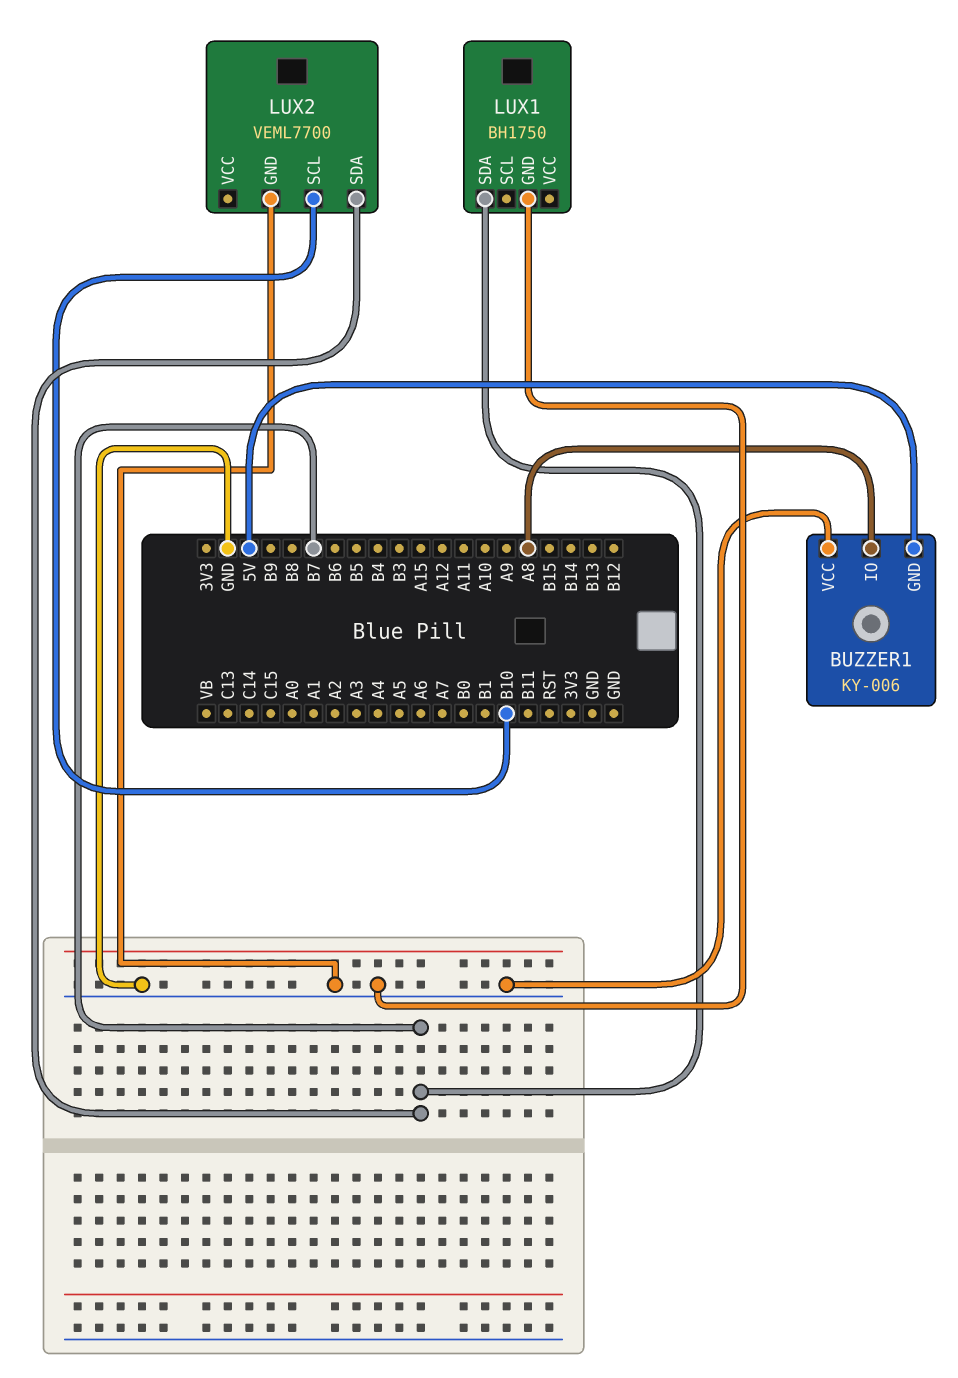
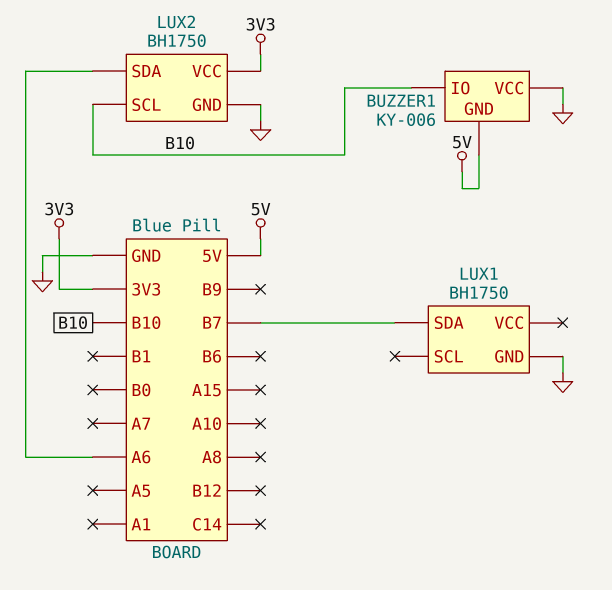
BUZZER1 pin IO: A8 -> B10
LUX2: VEML7700 -> BH1750
LUX2 pin SDA: B7 -> A6
LUX2 pin VCC: none -> 3V3

